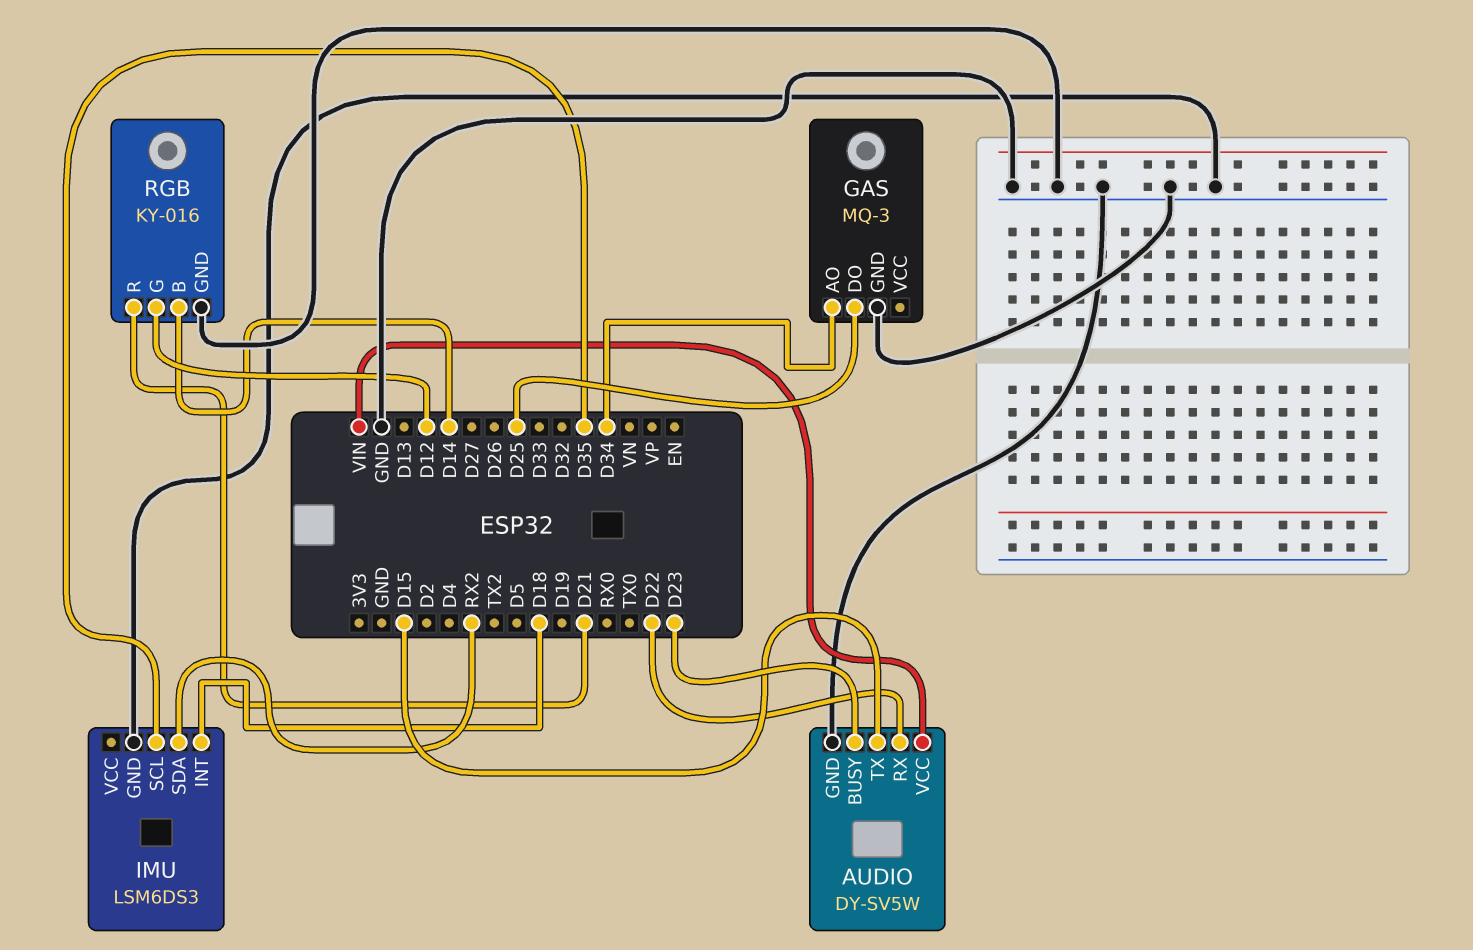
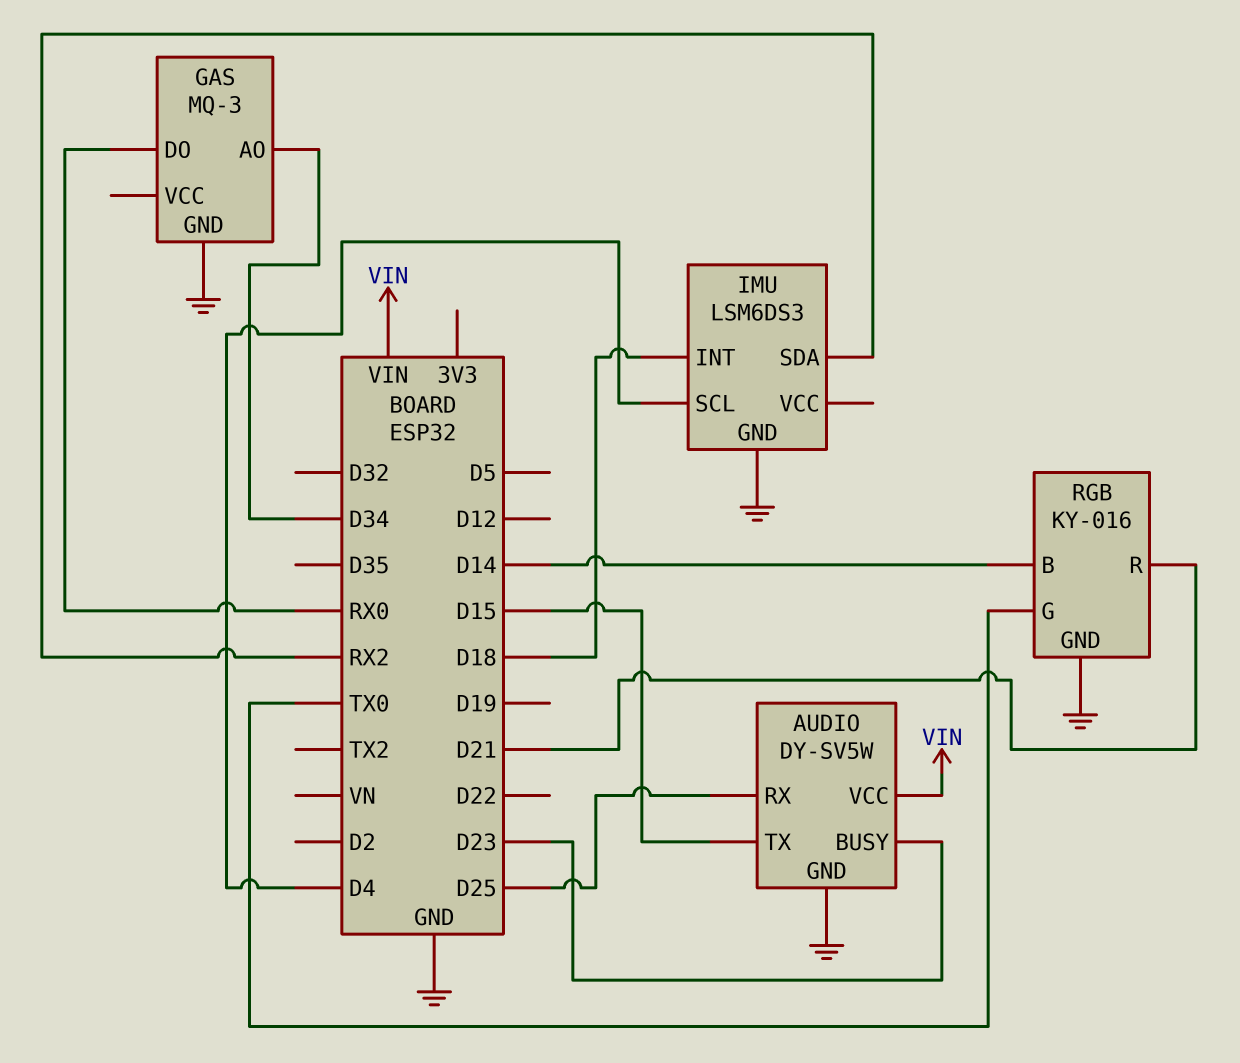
AUDIO pin RX: D22 -> D25
GAS pin DO: D25 -> RX0
IMU pin SCL: D35 -> D4
RGB pin G: D12 -> TX0

